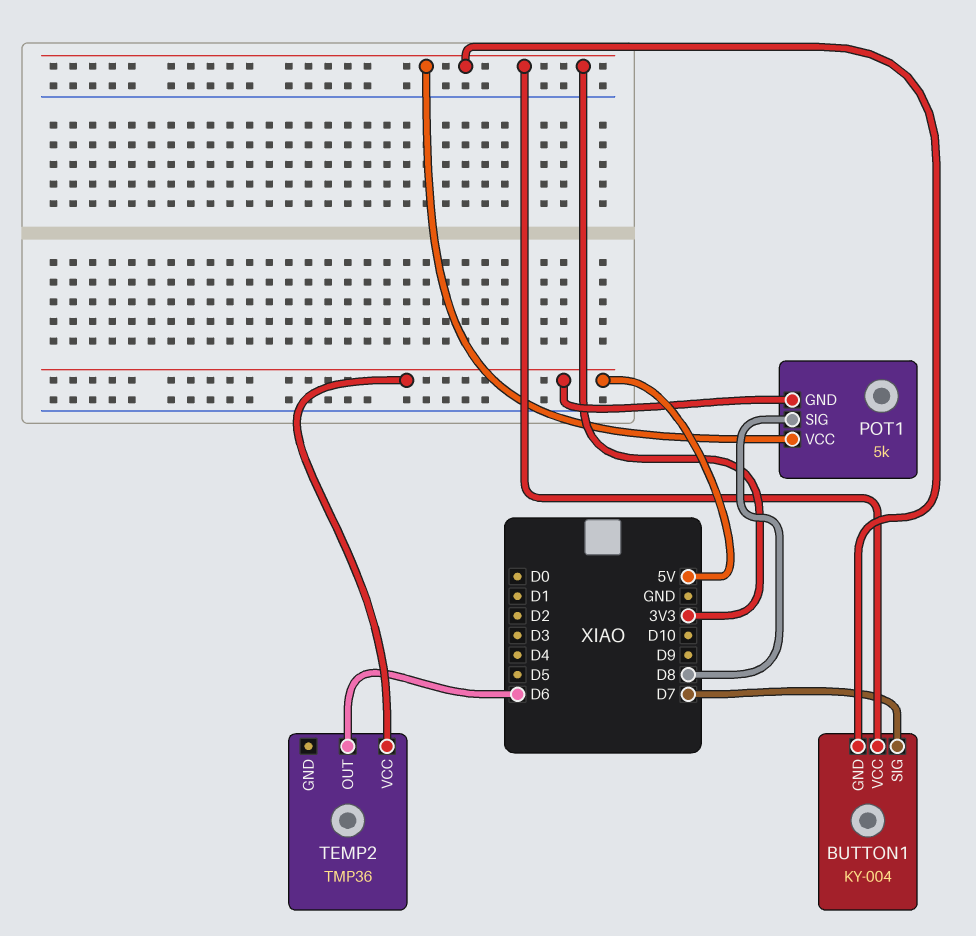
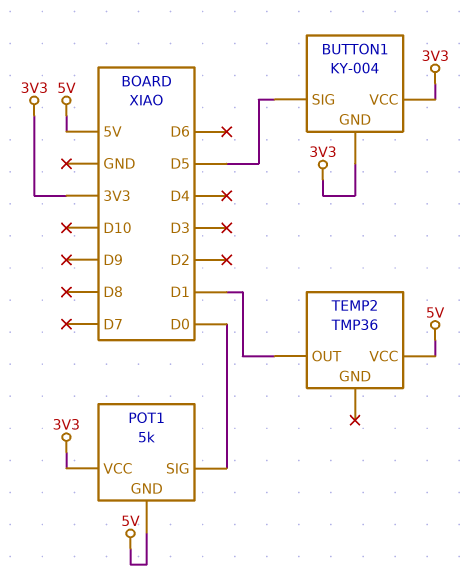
BUTTON1 pin SIG: D7 -> D5
POT1 pin SIG: D8 -> D0
TEMP2 pin OUT: D6 -> D1

